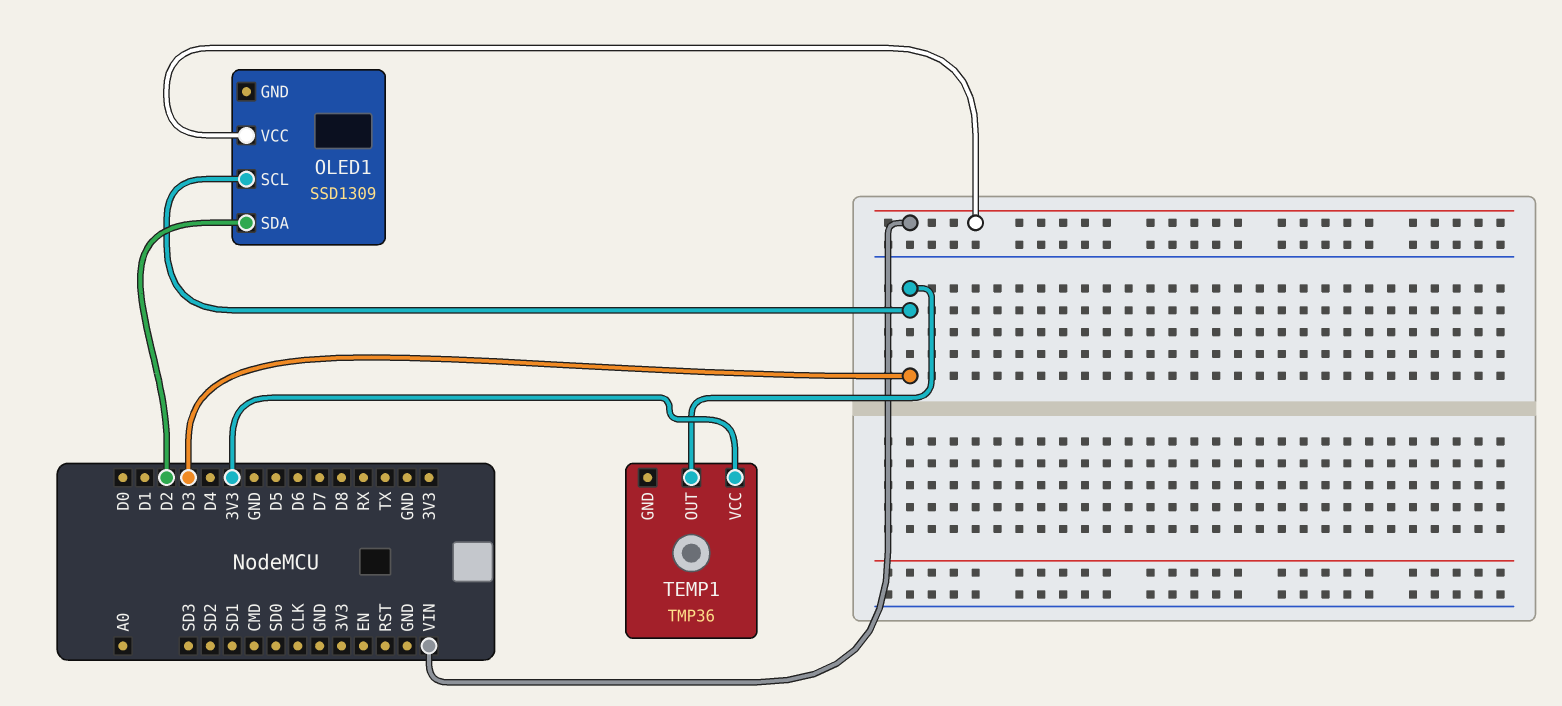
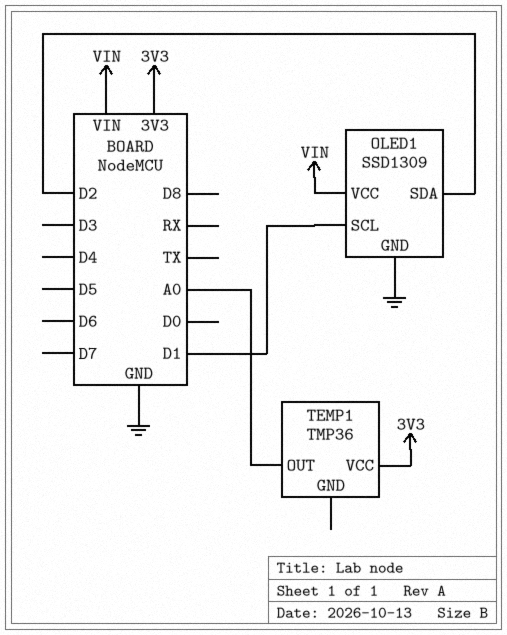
OLED1 pin GND: none -> GND
OLED1 pin SCL: D3 -> D1
TEMP1 pin OUT: D3 -> A0

